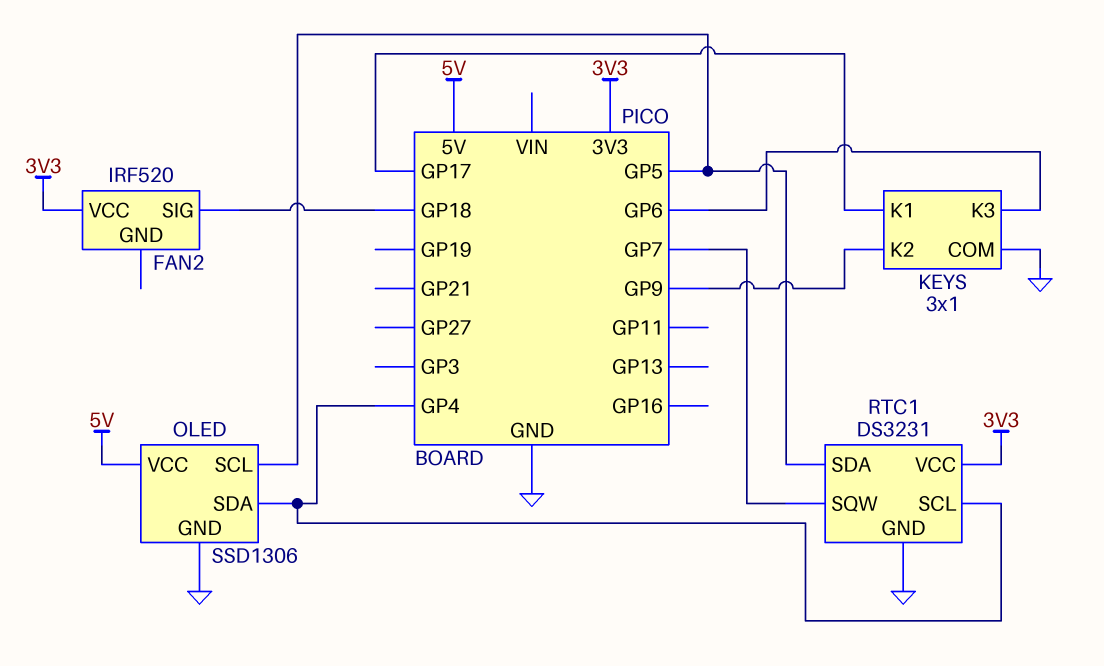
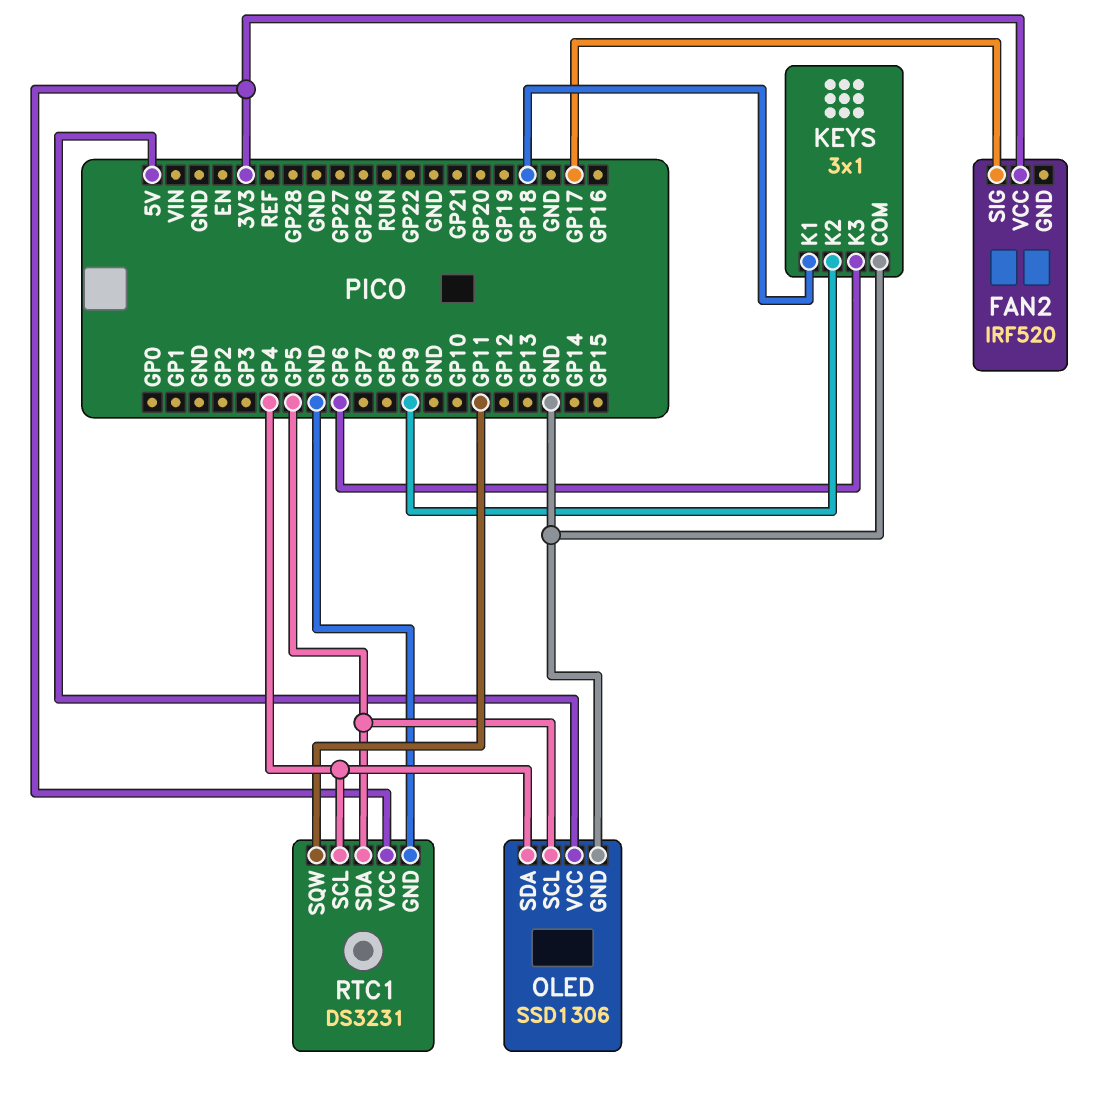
FAN2 pin SIG: GP18 -> GP17
KEYS pin K1: GP17 -> GP18
RTC1 pin SQW: GP7 -> GP11

